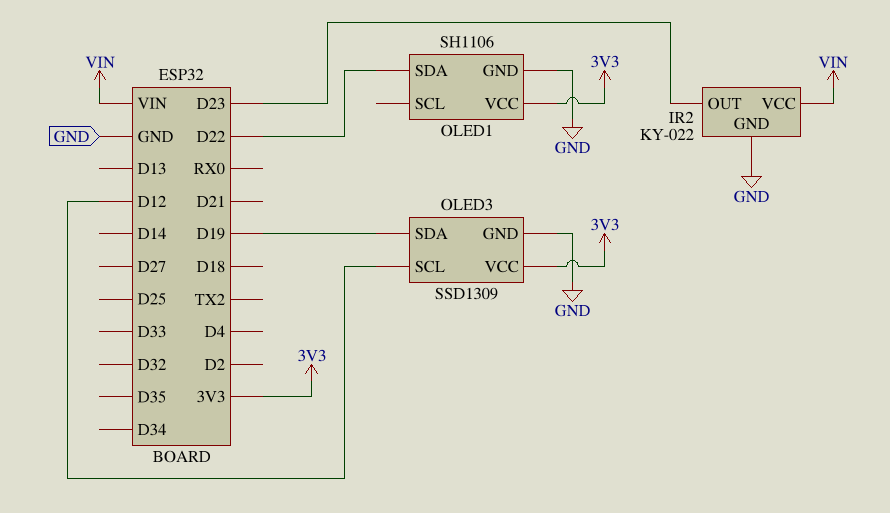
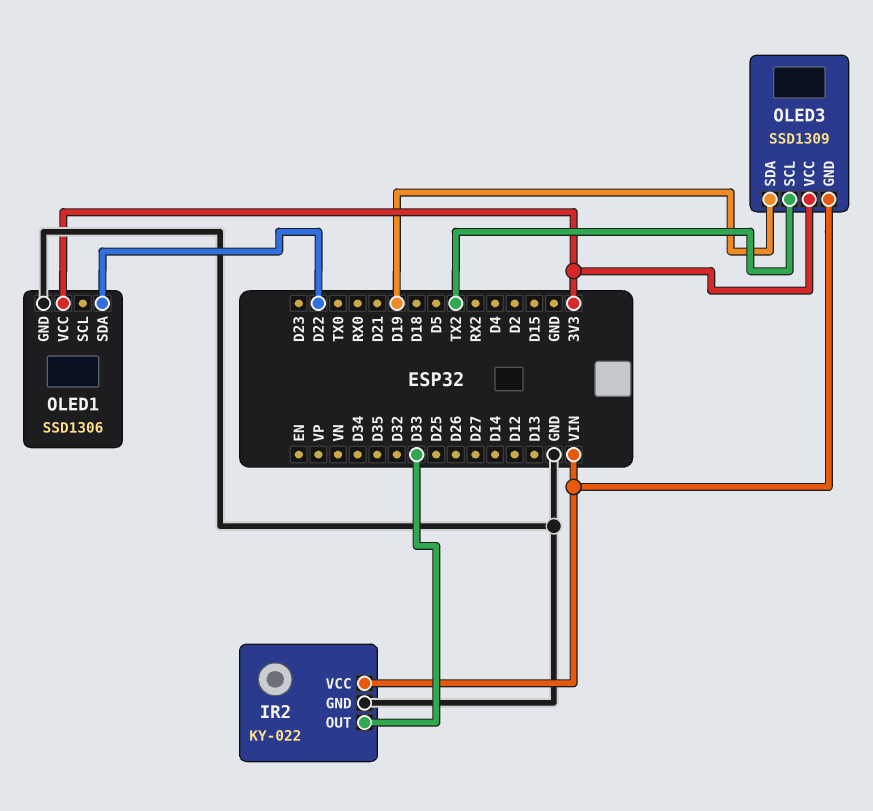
IR2 pin OUT: D23 -> D33
OLED1: SH1106 -> SSD1306
OLED3 pin GND: GND -> VIN
OLED3 pin SCL: D12 -> TX2

